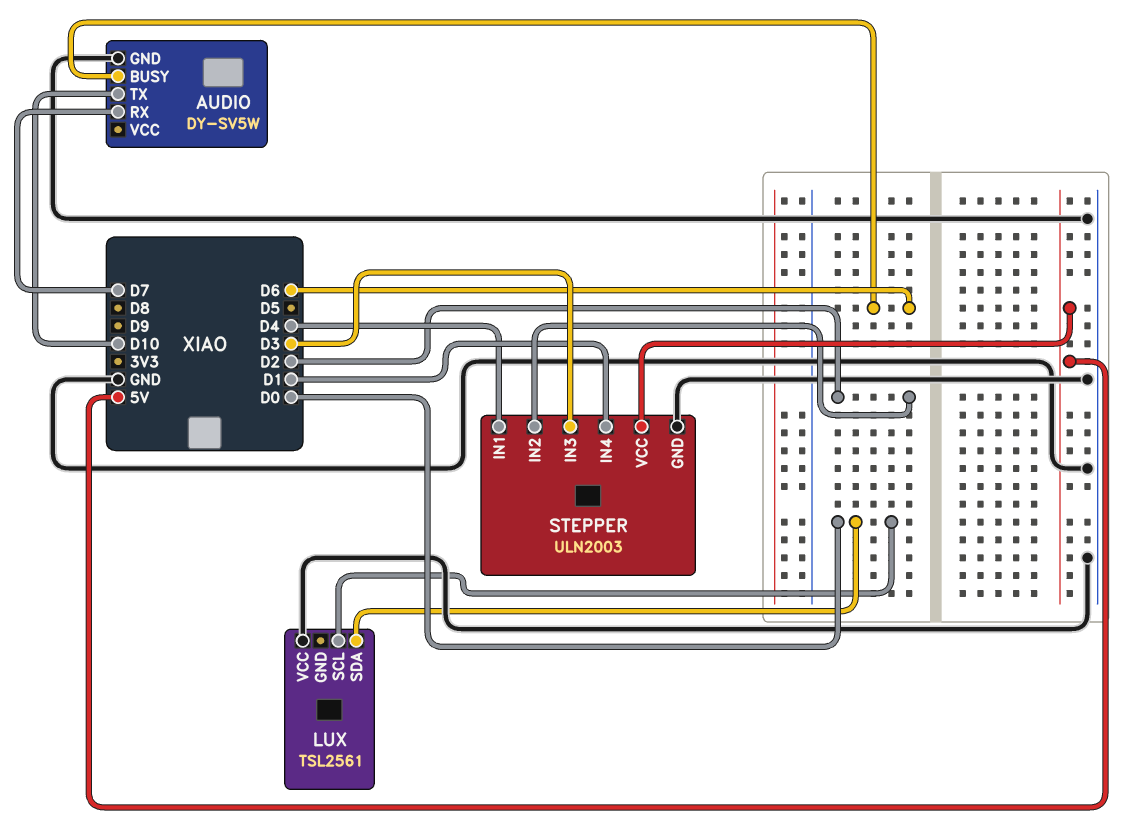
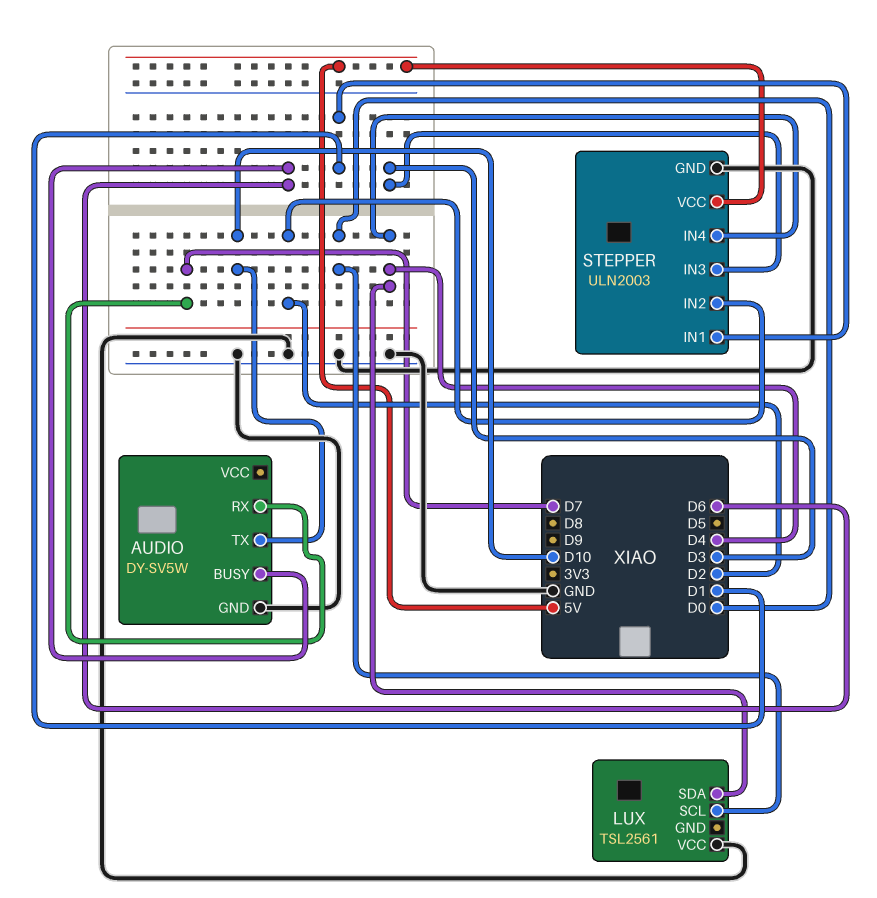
LUX pin SDA: D0 -> D4
STEPPER pin IN1: D4 -> D1
STEPPER pin IN4: D1 -> D4

